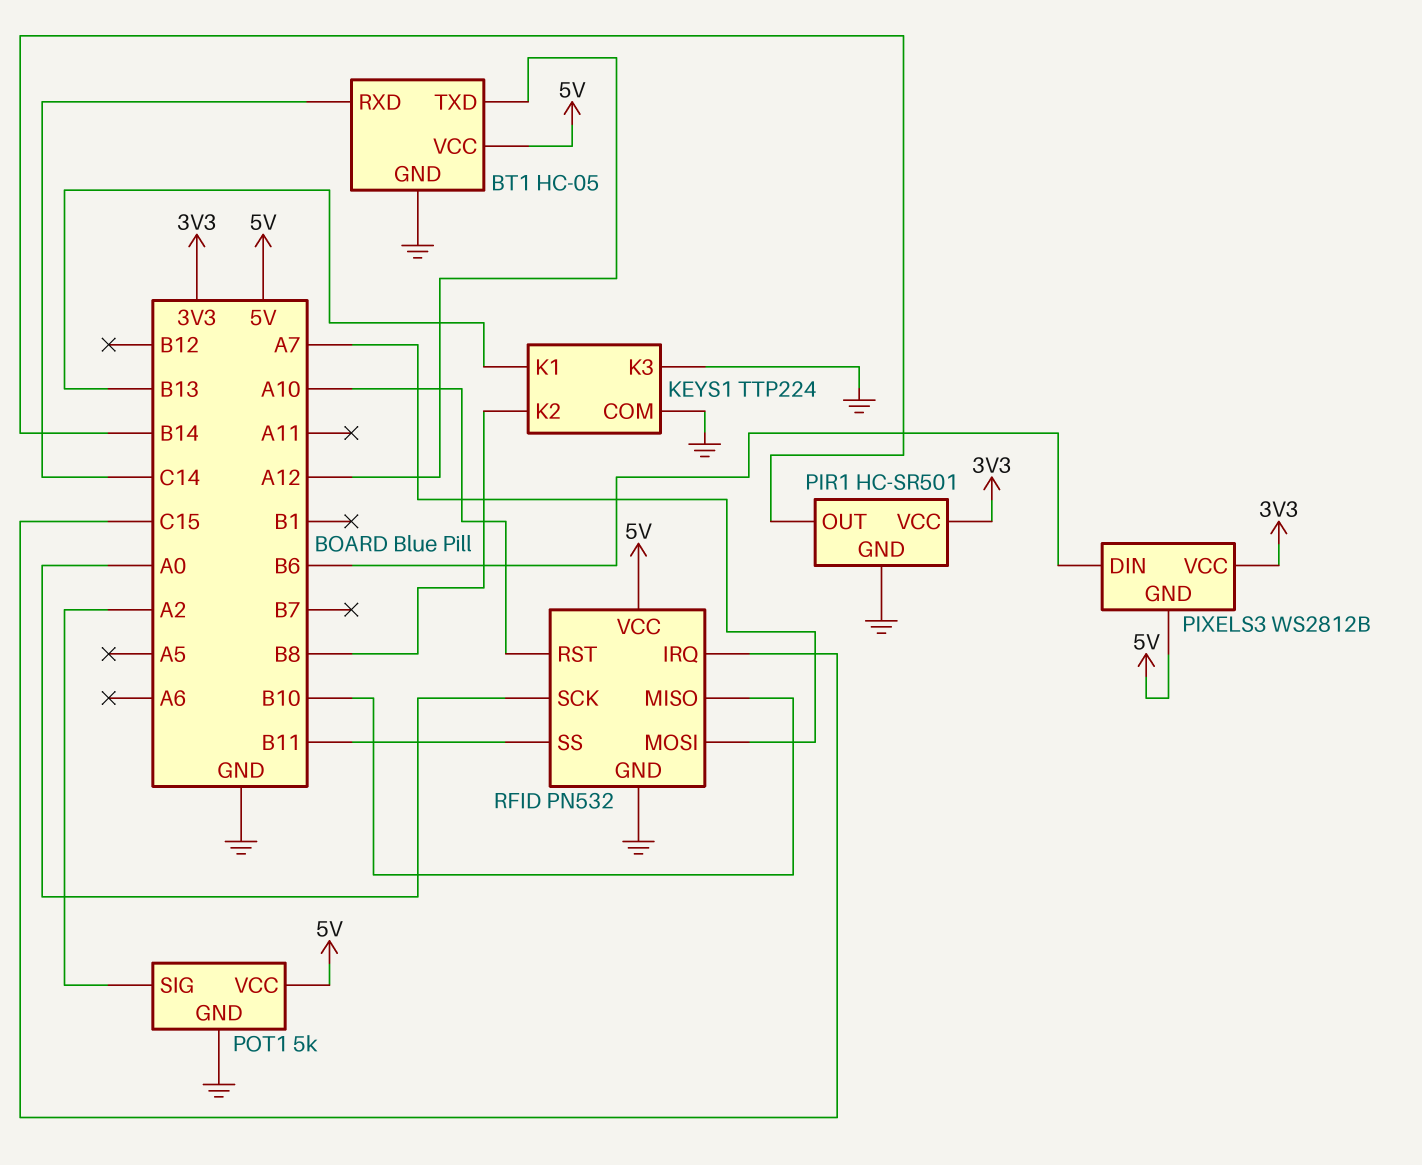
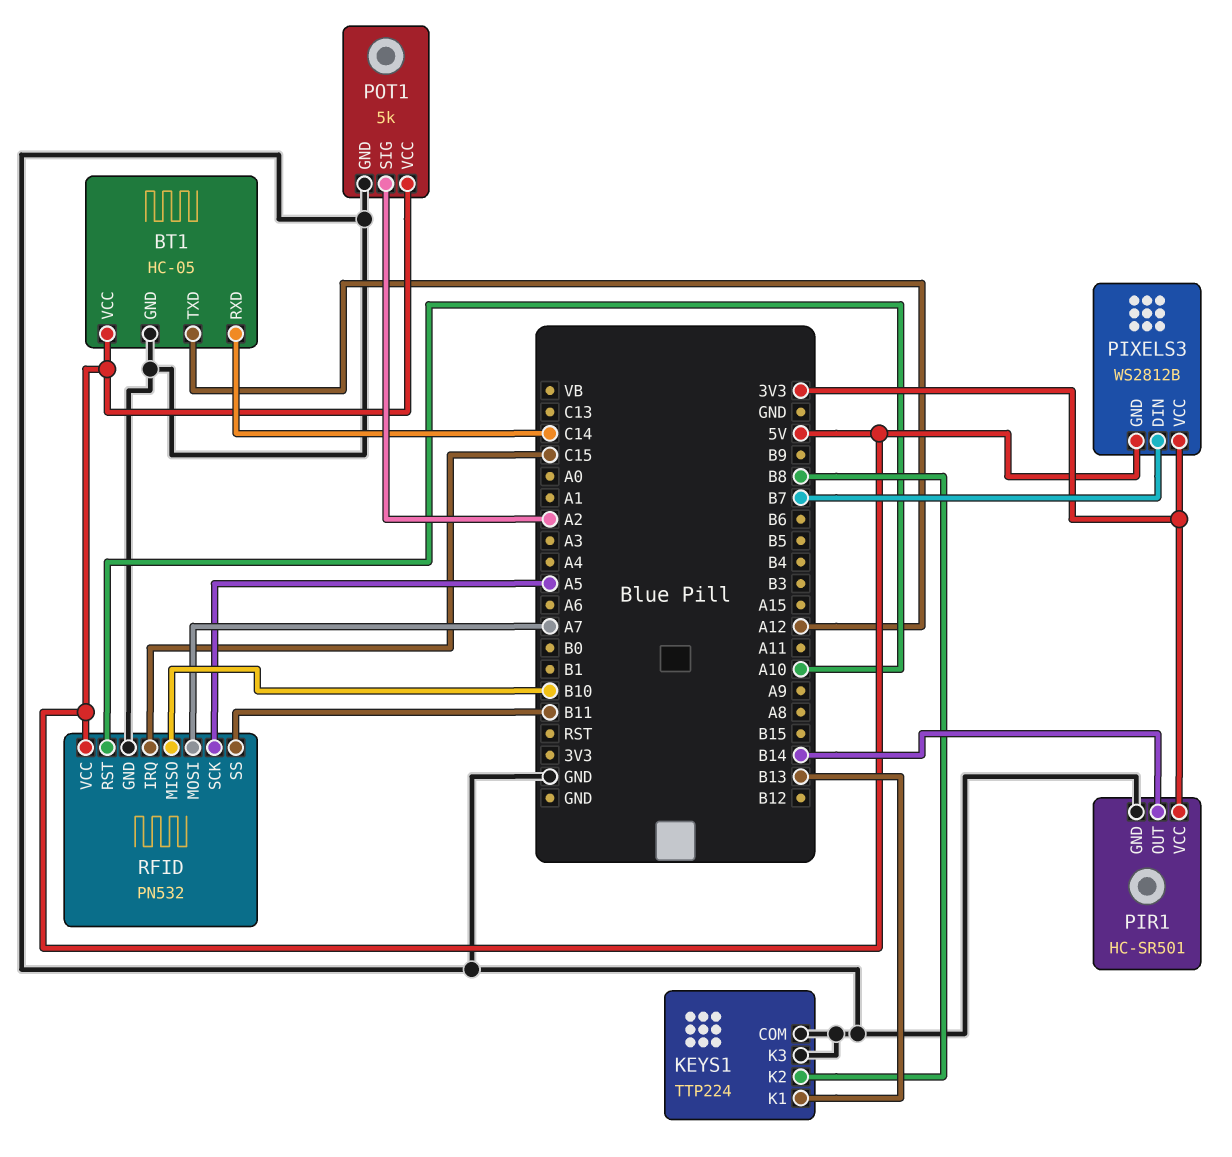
PIXELS3 pin DIN: B6 -> B7
RFID pin SCK: A0 -> A5

